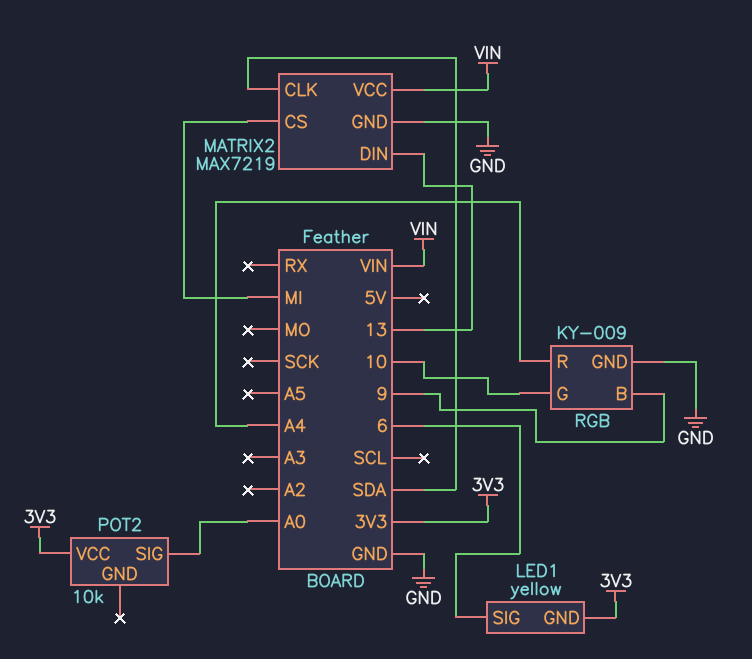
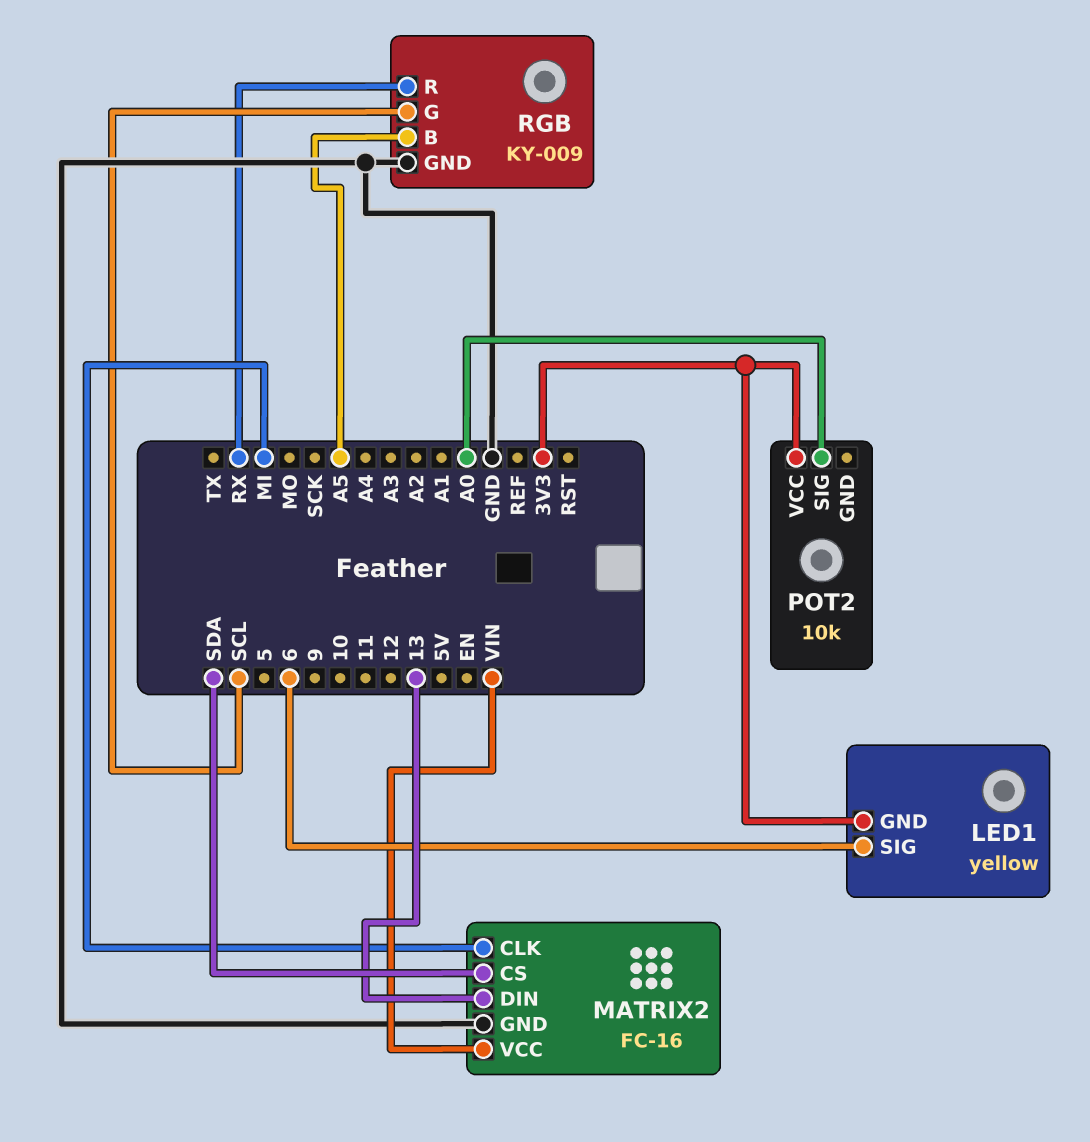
MATRIX2: MAX7219 -> FC-16
MATRIX2 pin CLK: SDA -> MI
MATRIX2 pin CS: MI -> SDA
RGB pin B: 9 -> A5
RGB pin G: 10 -> SCL
RGB pin R: A4 -> RX

